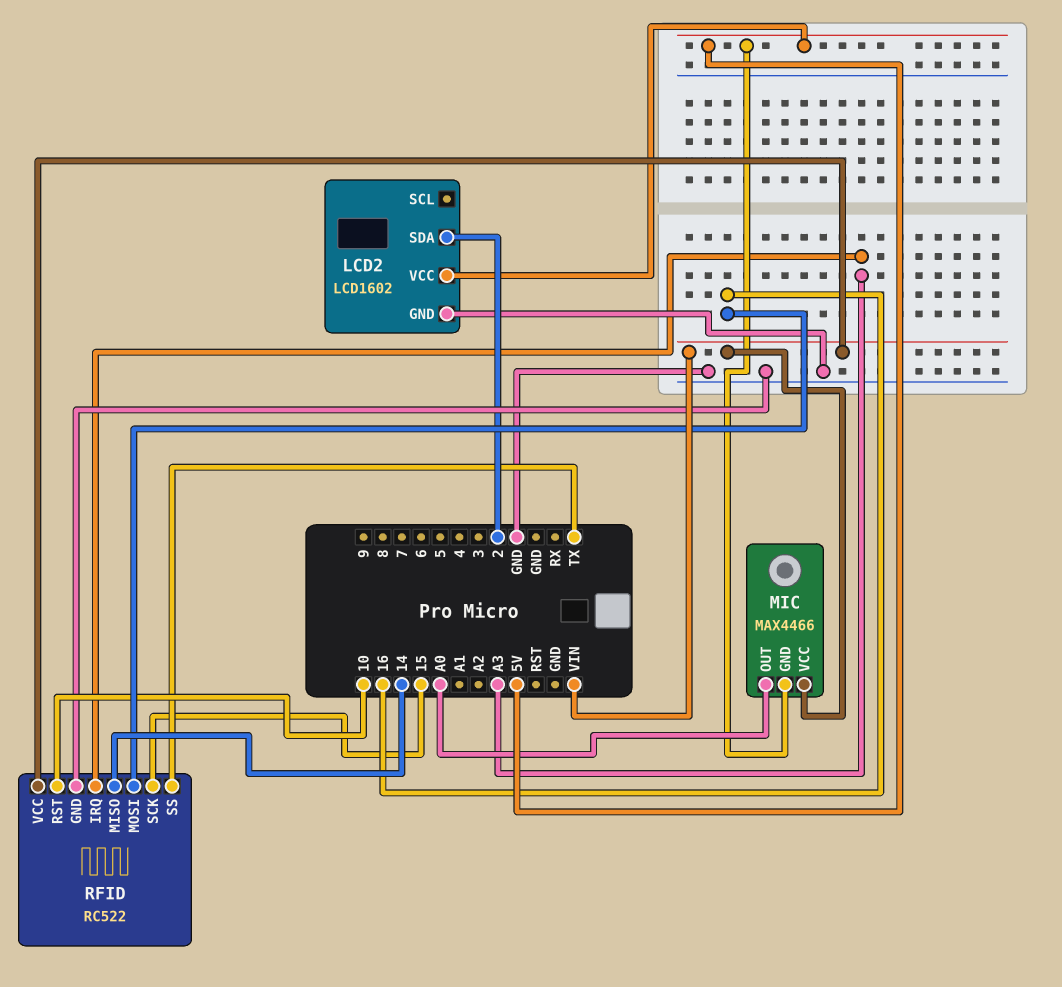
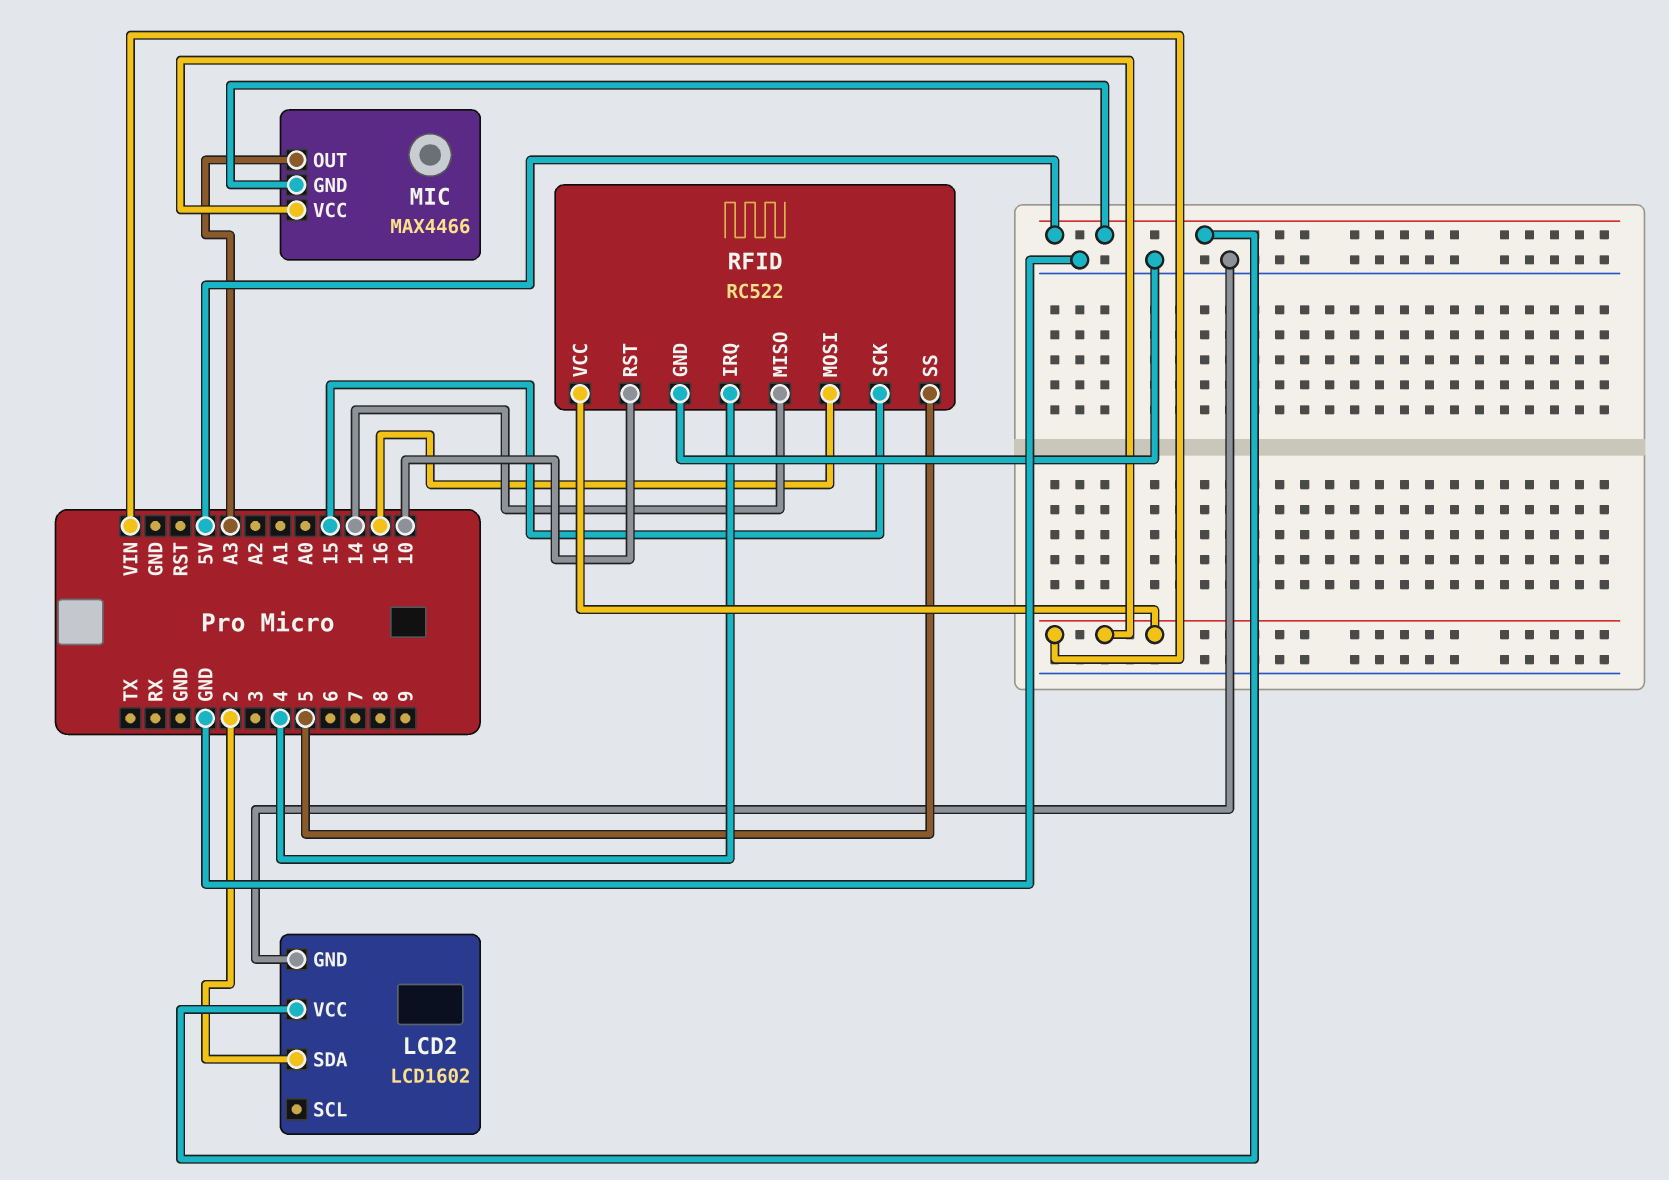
MIC pin OUT: A0 -> A3
RFID pin IRQ: A3 -> 4
RFID pin SS: TX -> 5

